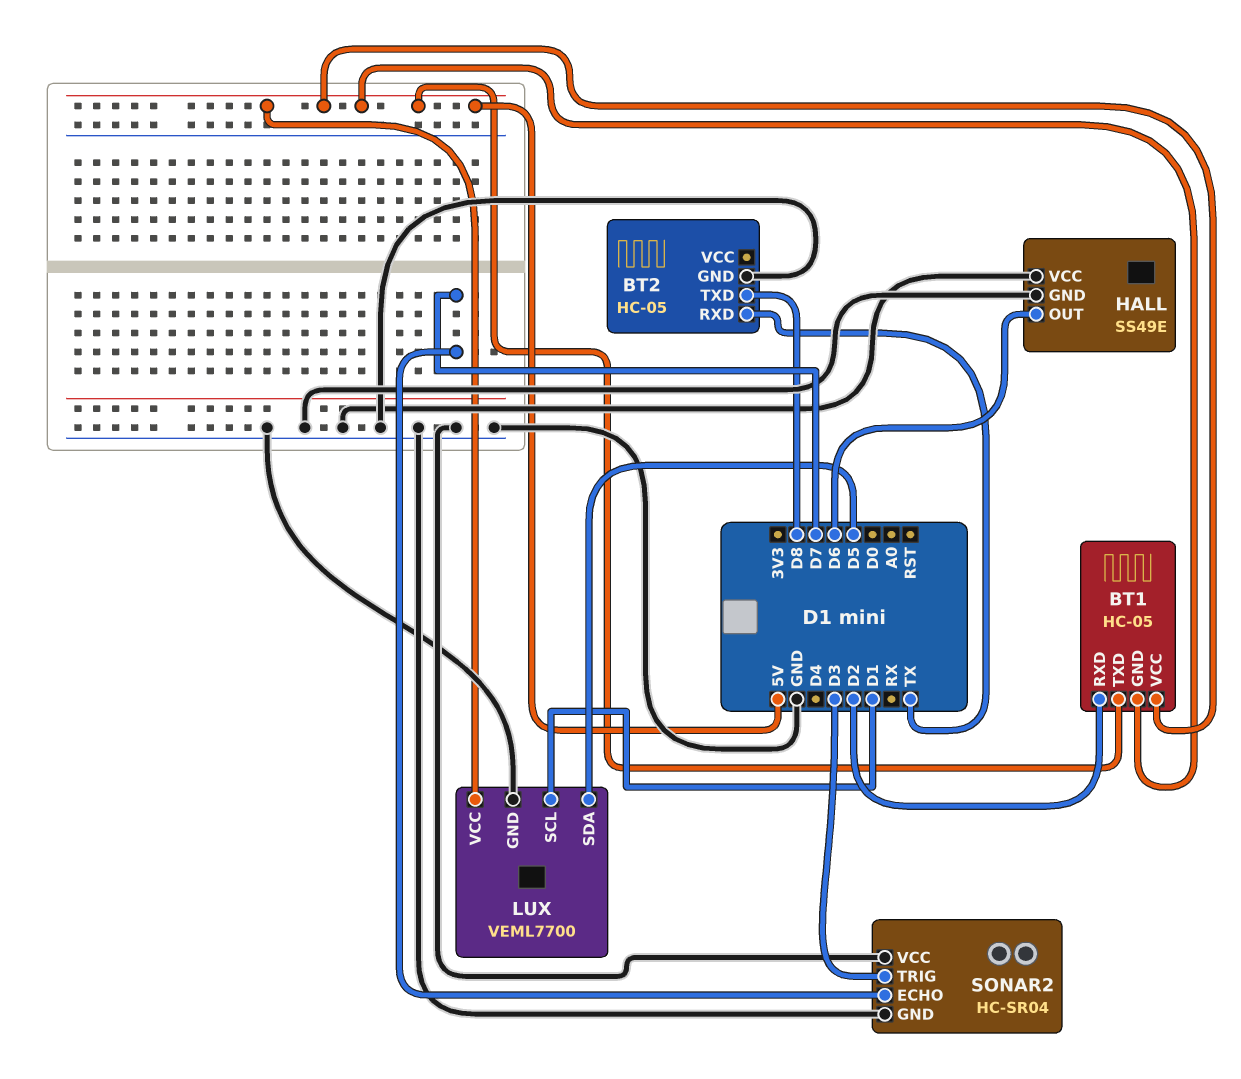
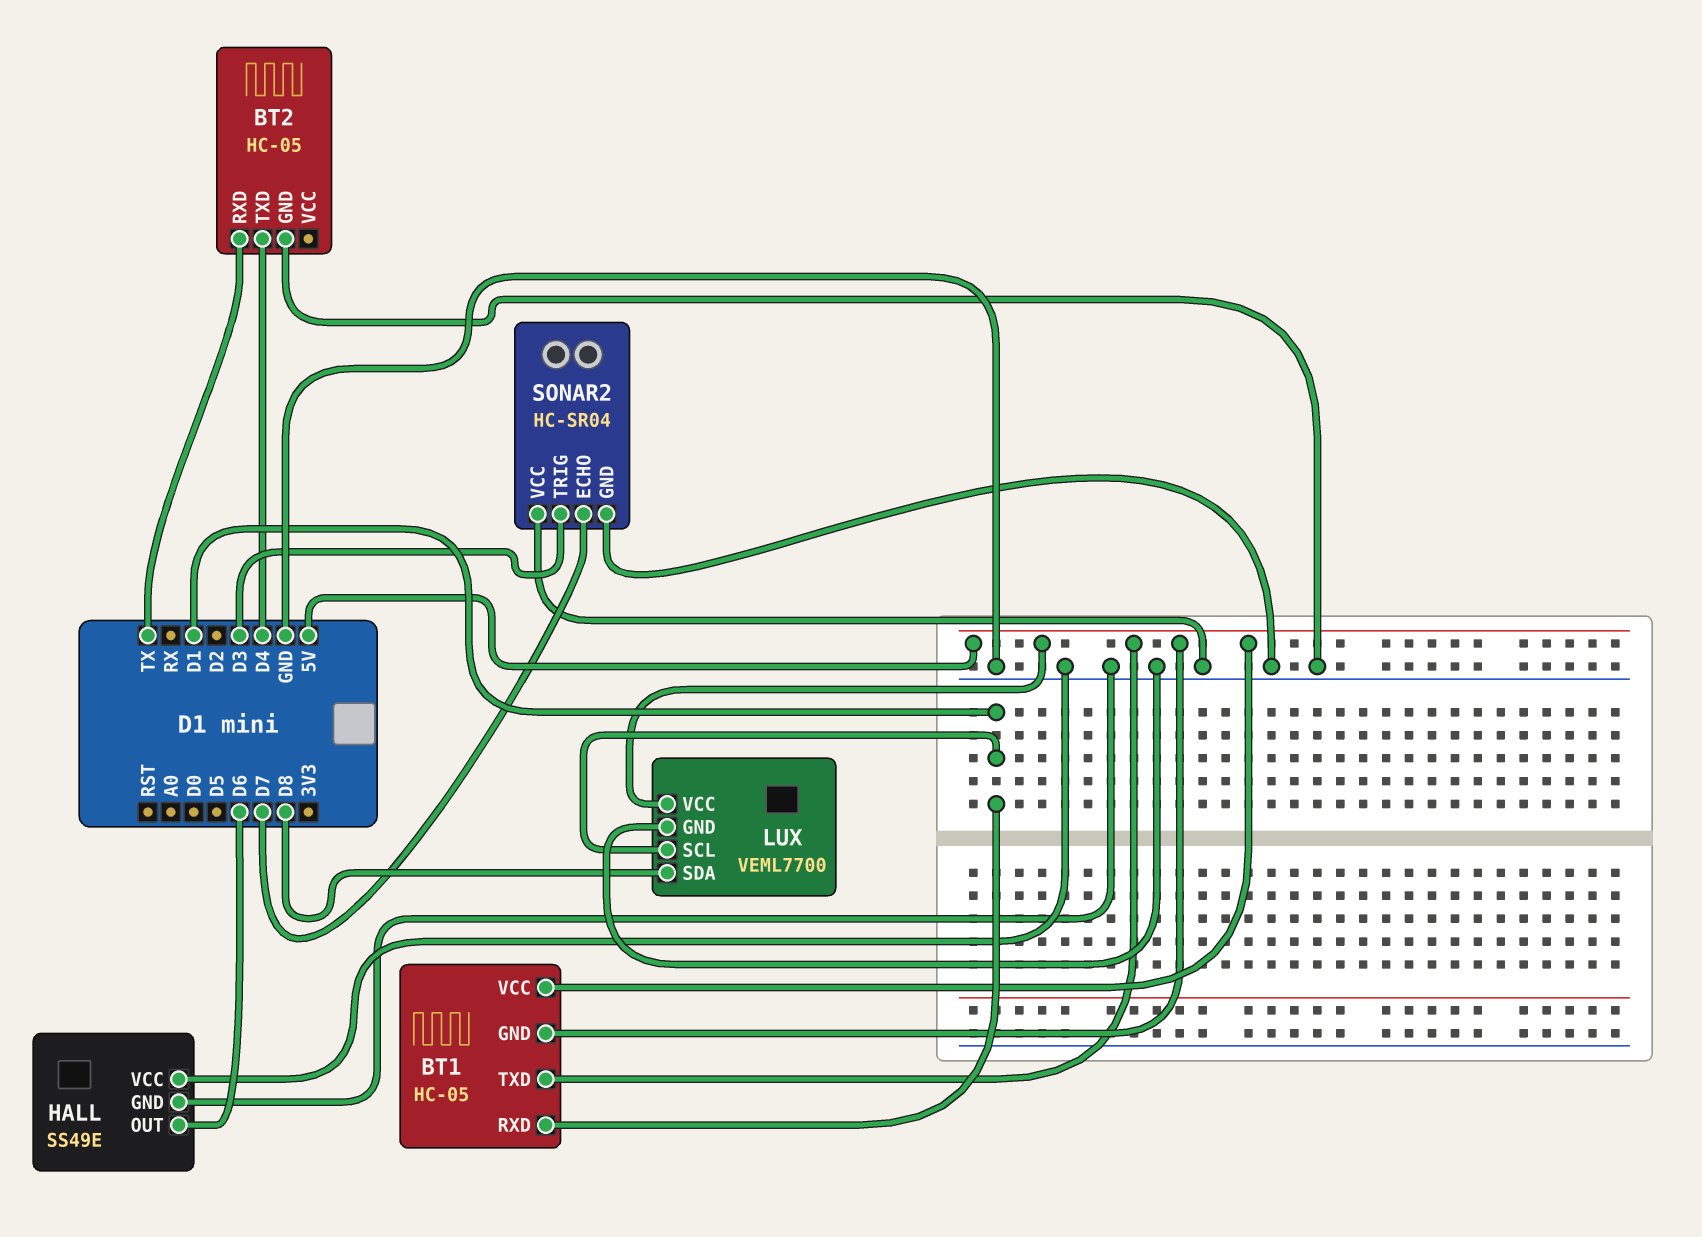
BT1 pin RXD: D2 -> D1
BT2 pin TXD: D8 -> D4
LUX pin SDA: D5 -> D8

